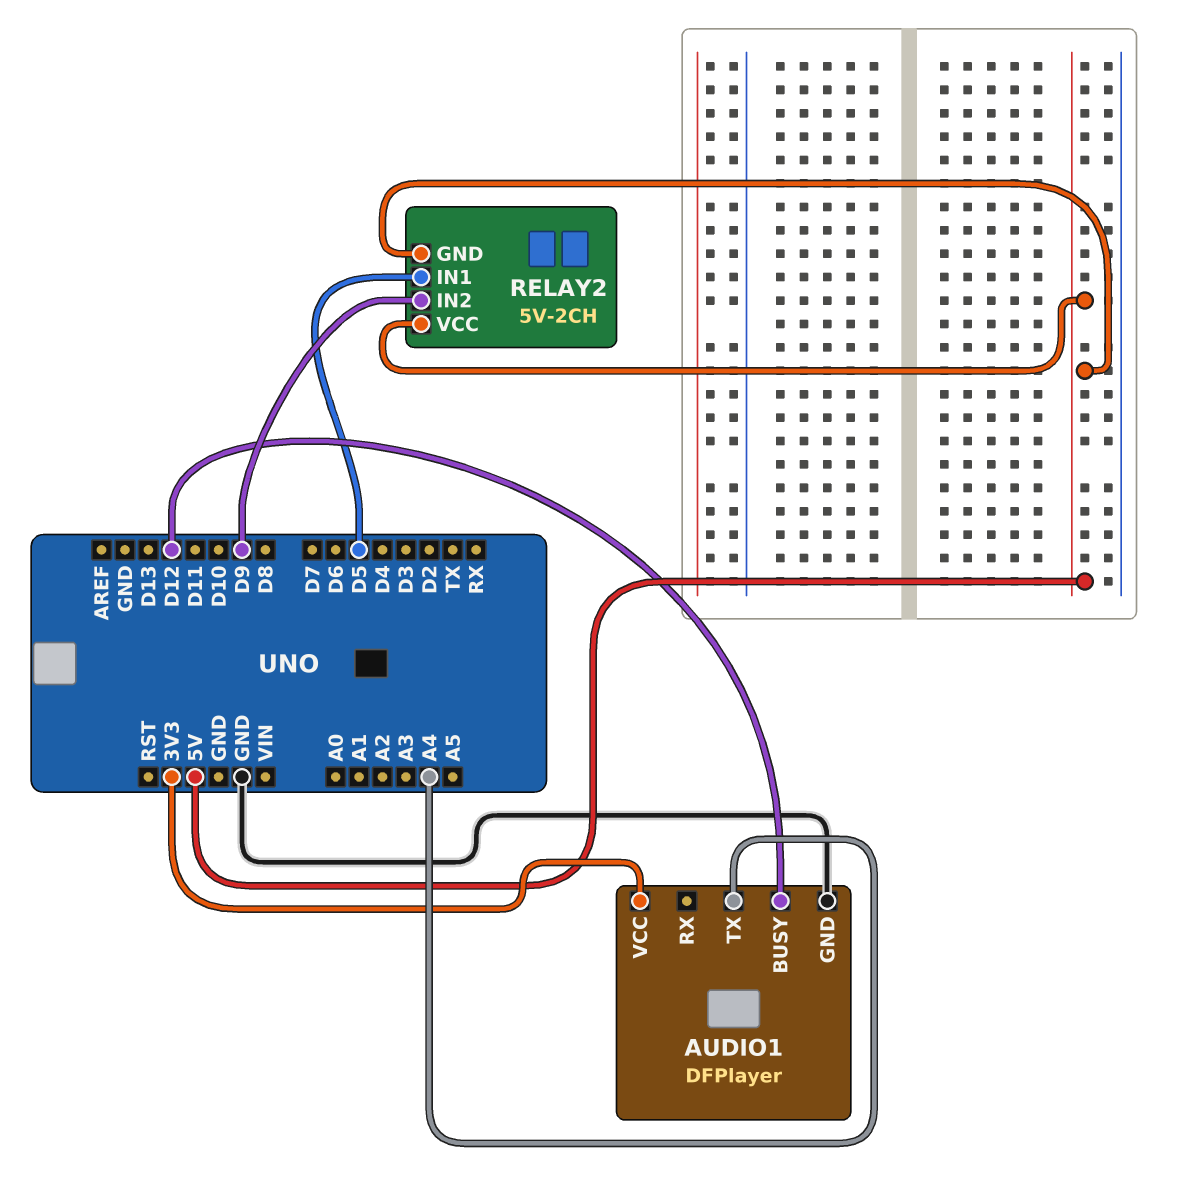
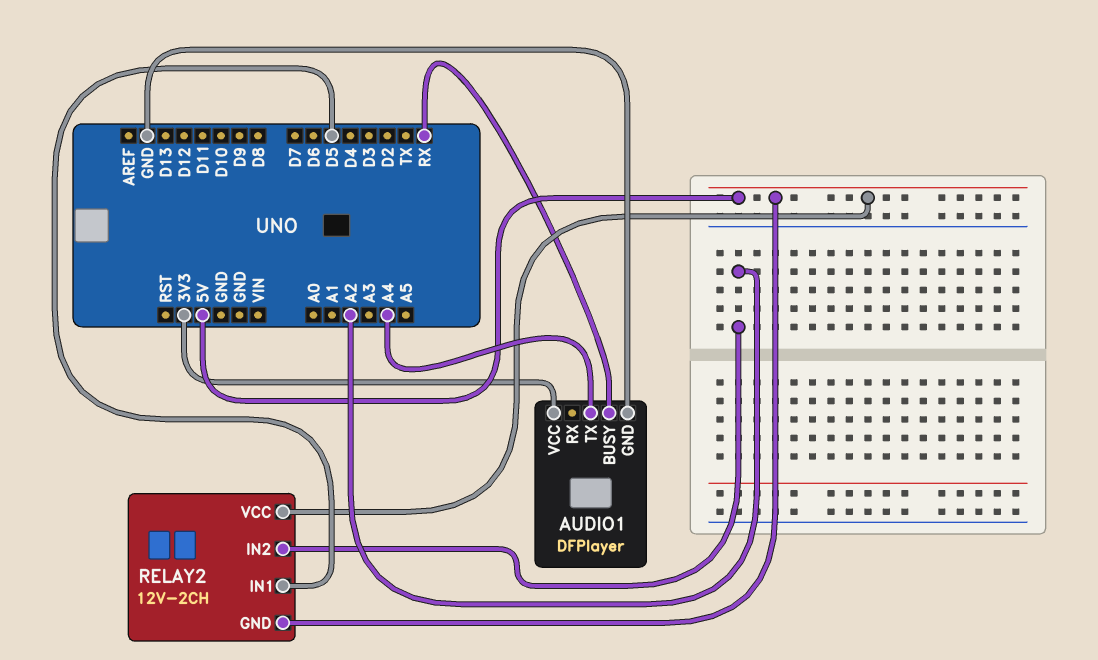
AUDIO1 pin BUSY: D12 -> RX
RELAY2: 5V-2CH -> 12V-2CH
RELAY2 pin IN2: D9 -> A2

